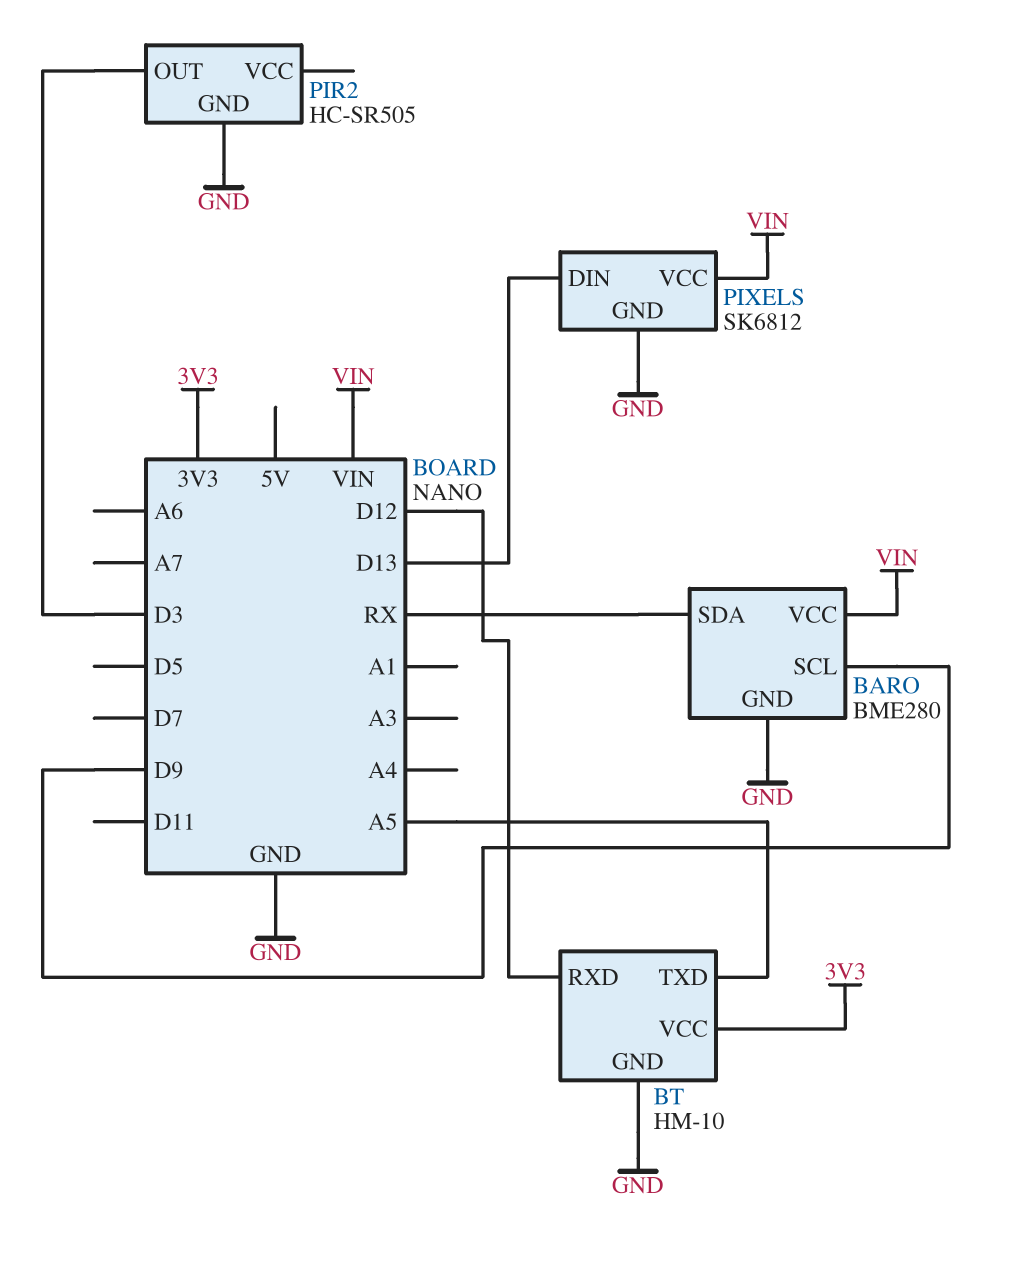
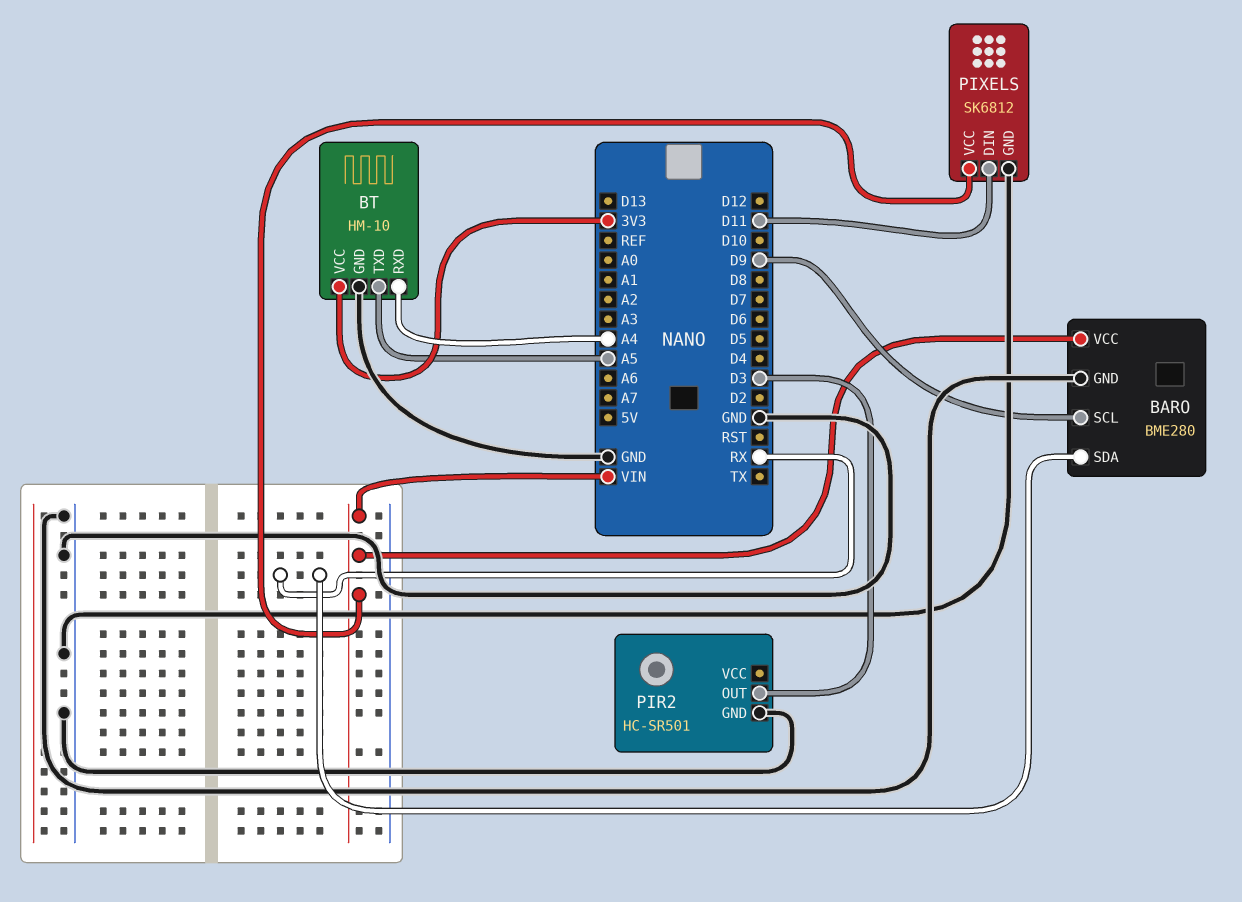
BT pin RXD: D12 -> A4
PIR2: HC-SR505 -> HC-SR501
PIXELS pin DIN: D13 -> D11

